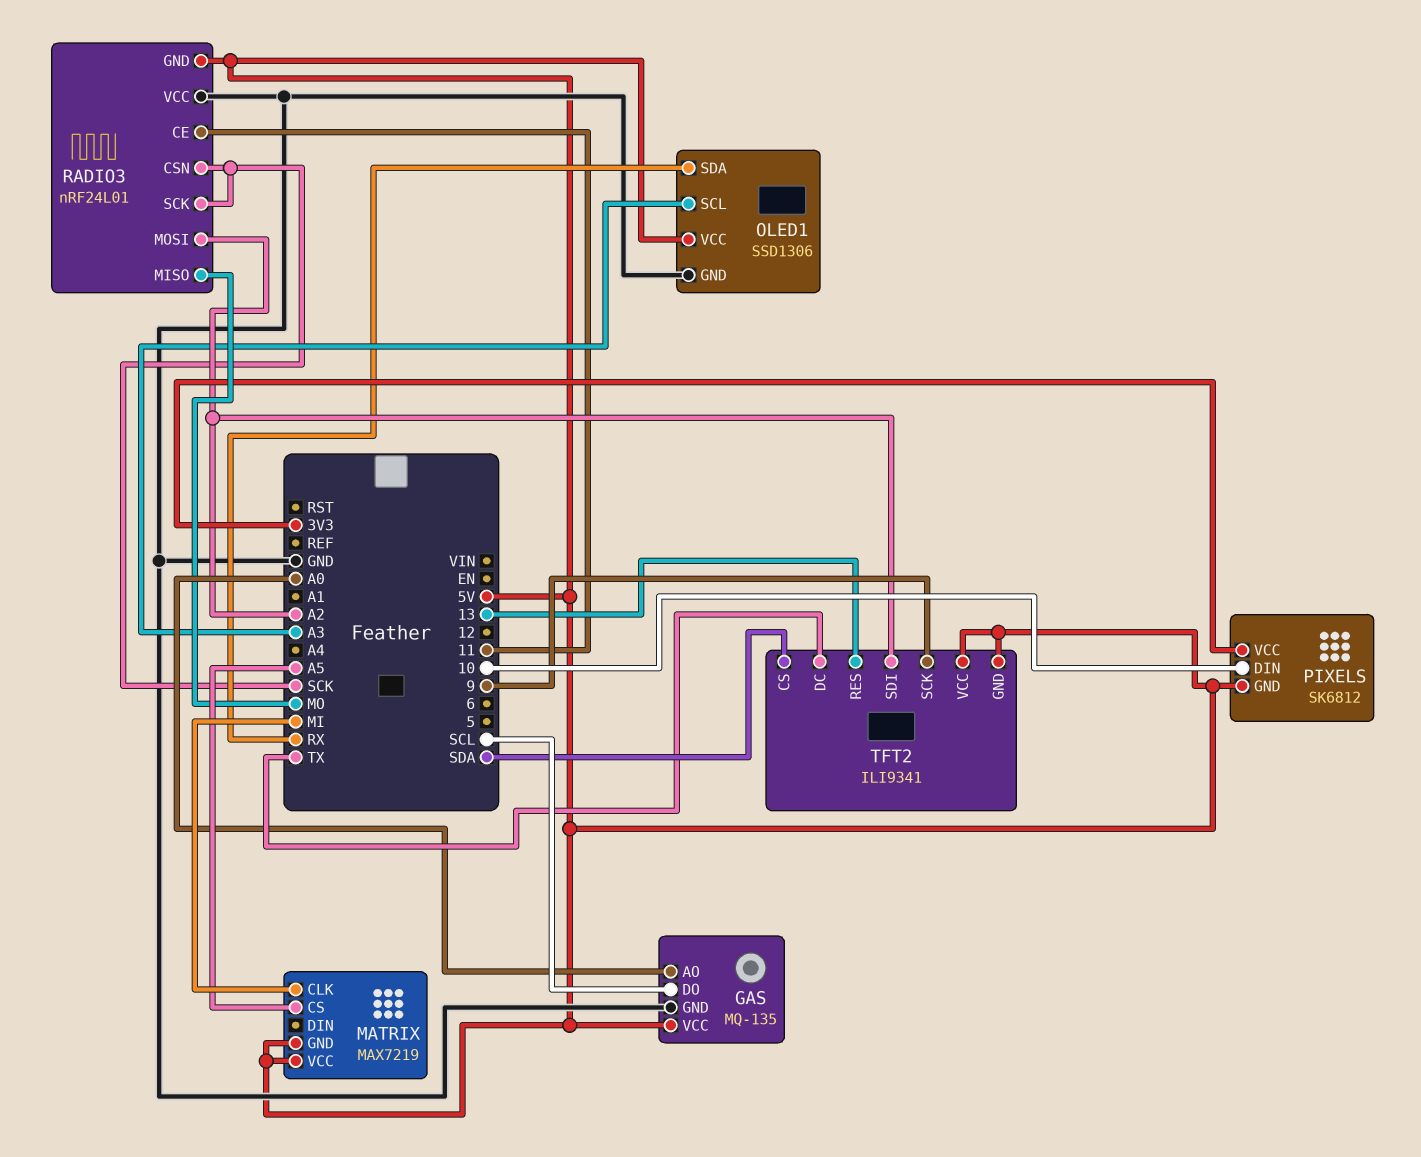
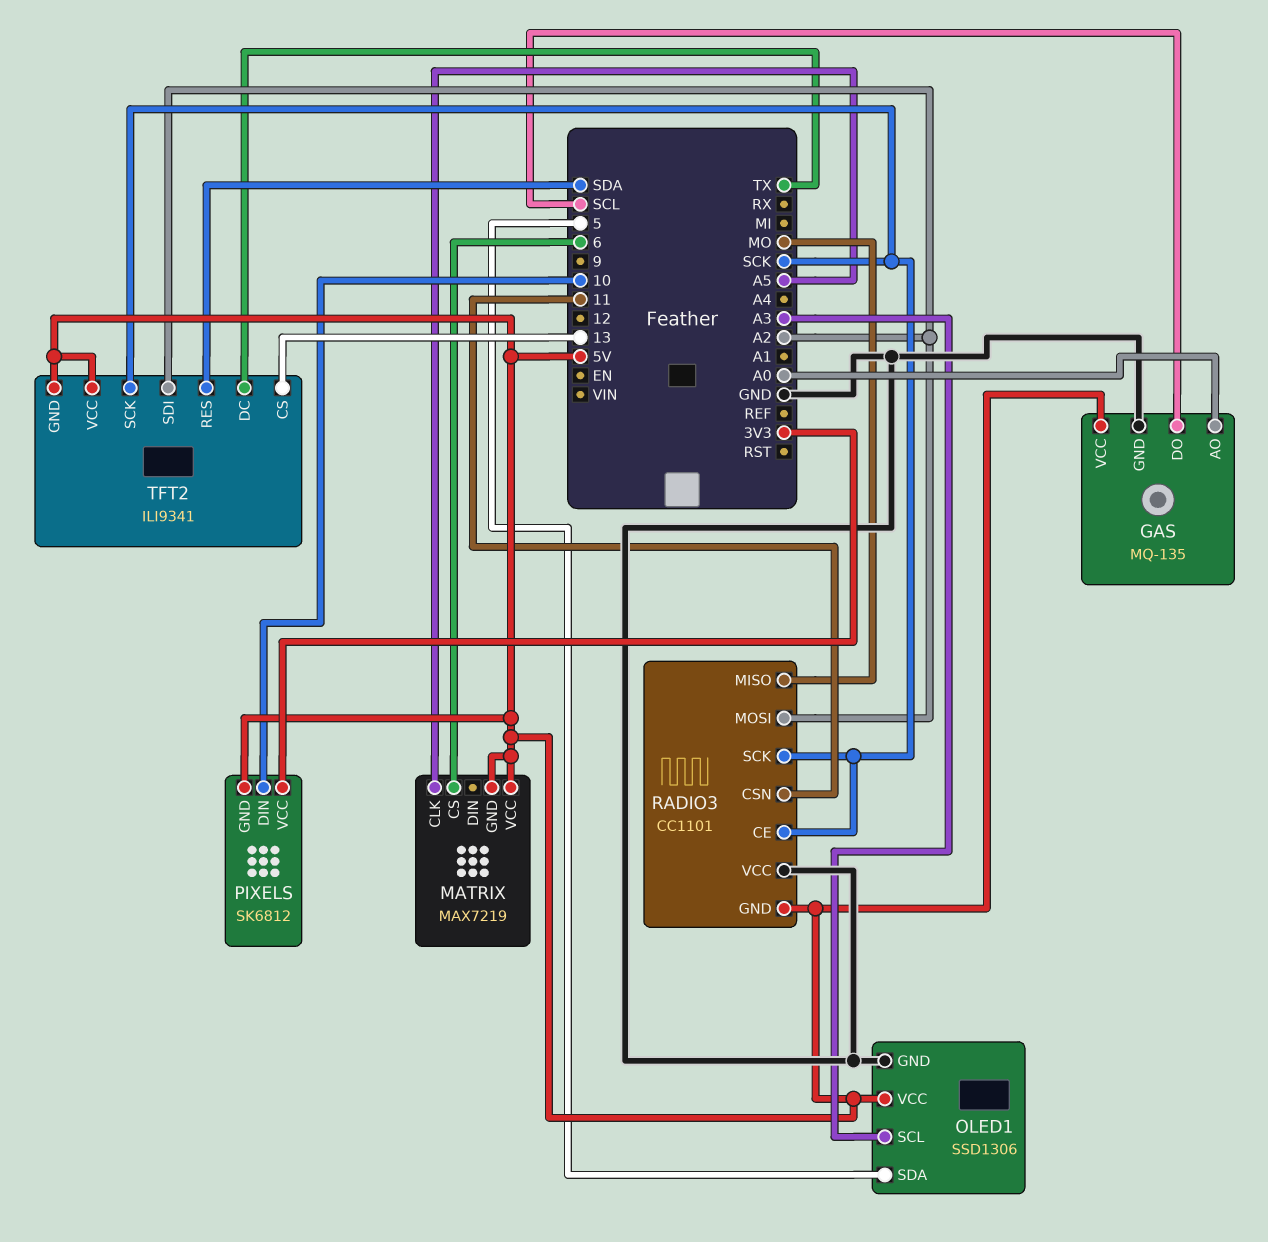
MATRIX pin CLK: MI -> A5
MATRIX pin CS: A5 -> 6
OLED1 pin SDA: RX -> 5
RADIO3: nRF24L01 -> CC1101
RADIO3 pin CE: 11 -> SCK
RADIO3 pin CSN: SCK -> 11
TFT2 pin CS: SDA -> 13
TFT2 pin RES: 13 -> SDA
TFT2 pin SCK: 9 -> SCK

